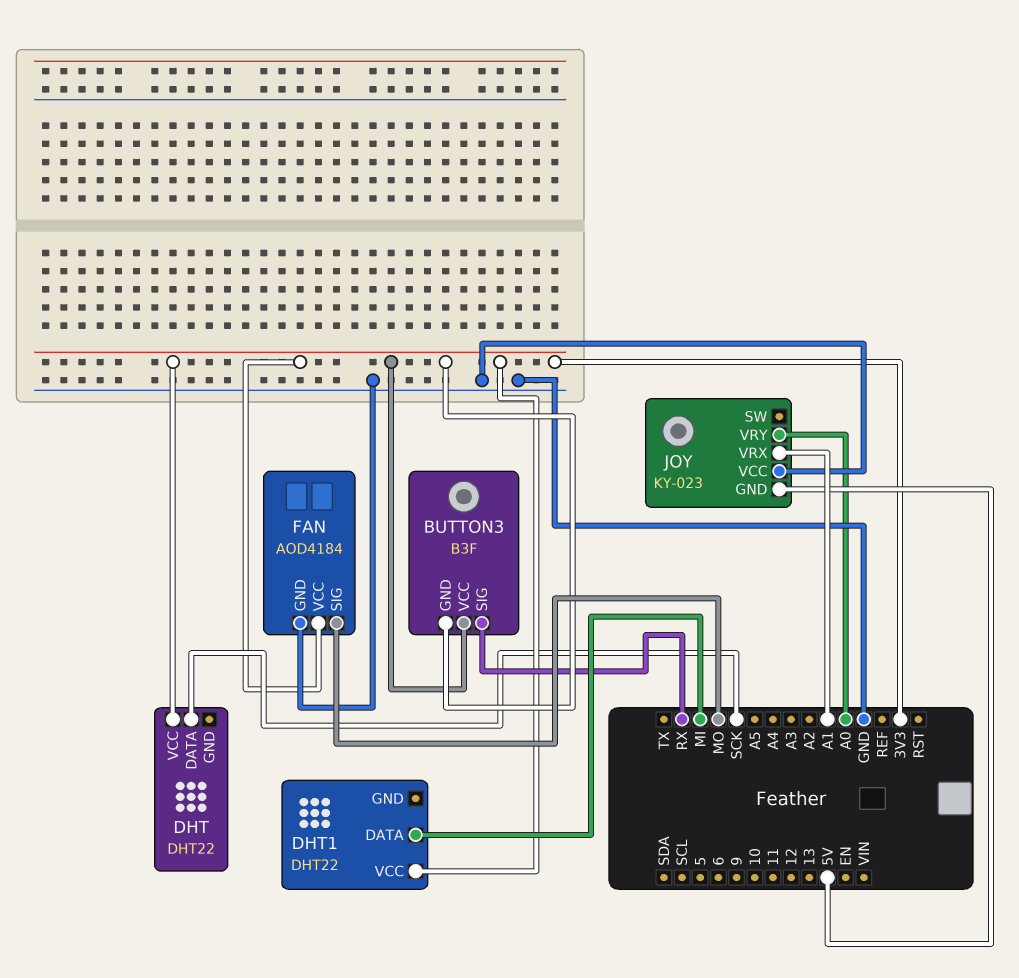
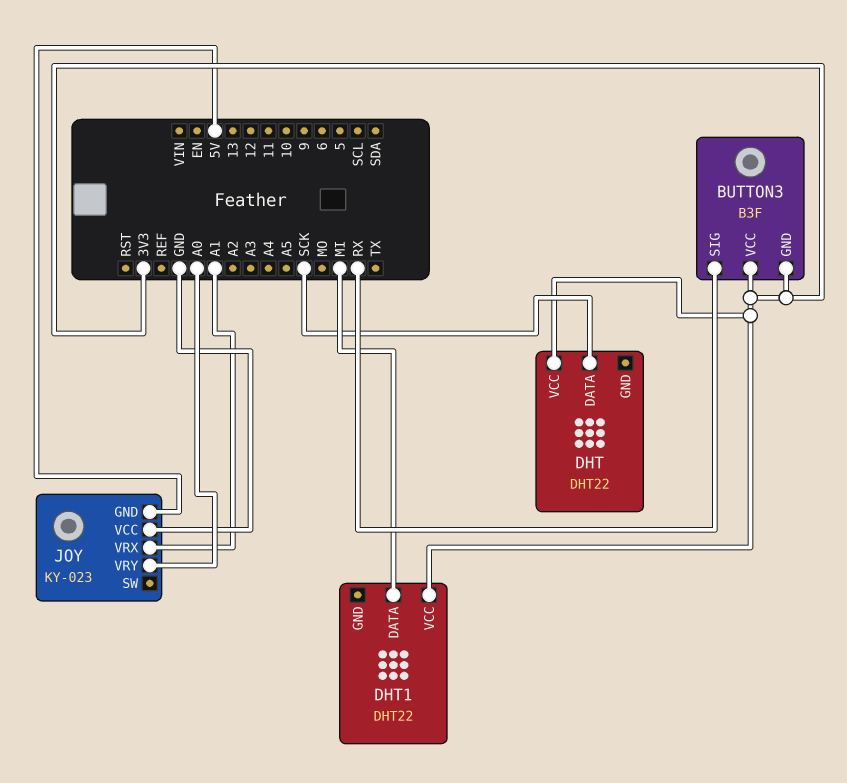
FAN: AOD4184 -> none
FAN pin GND: GND -> none
FAN pin SIG: MO -> none
FAN pin VCC: 3V3 -> none

